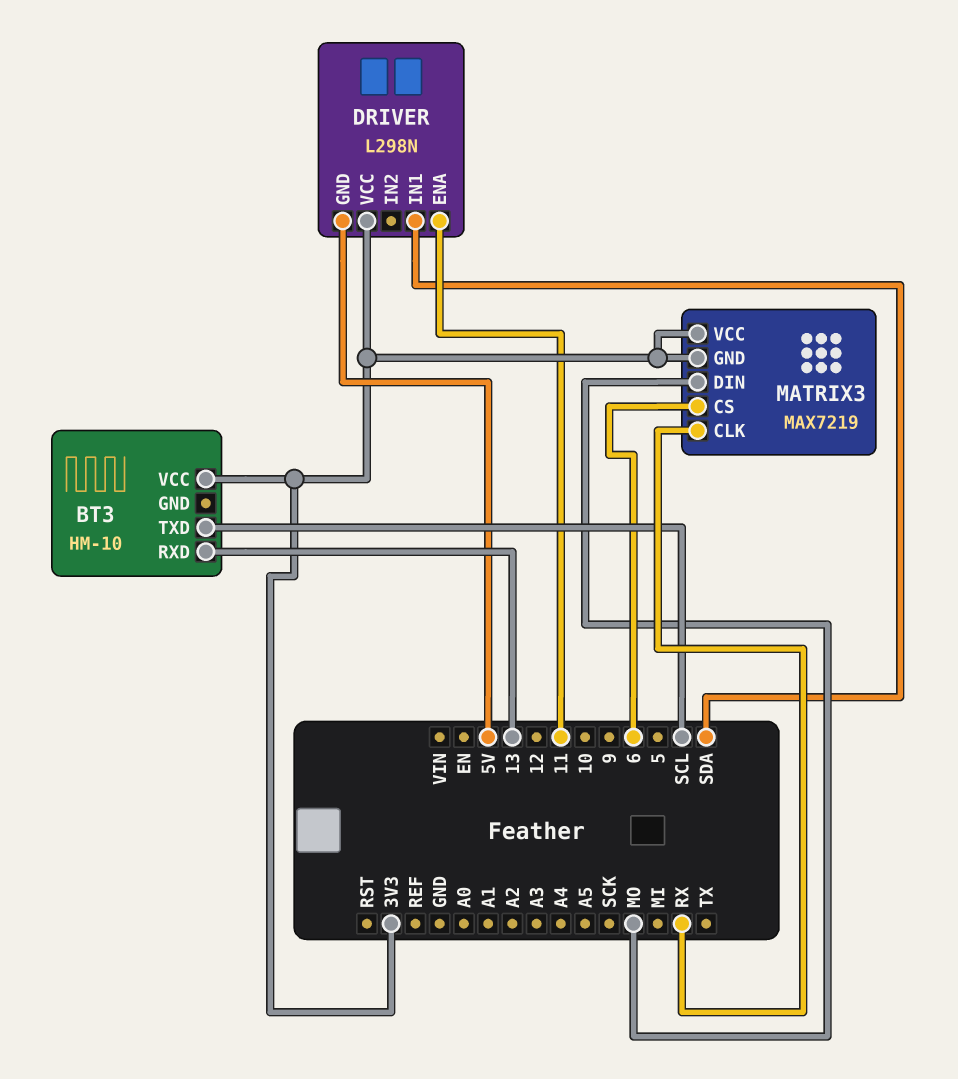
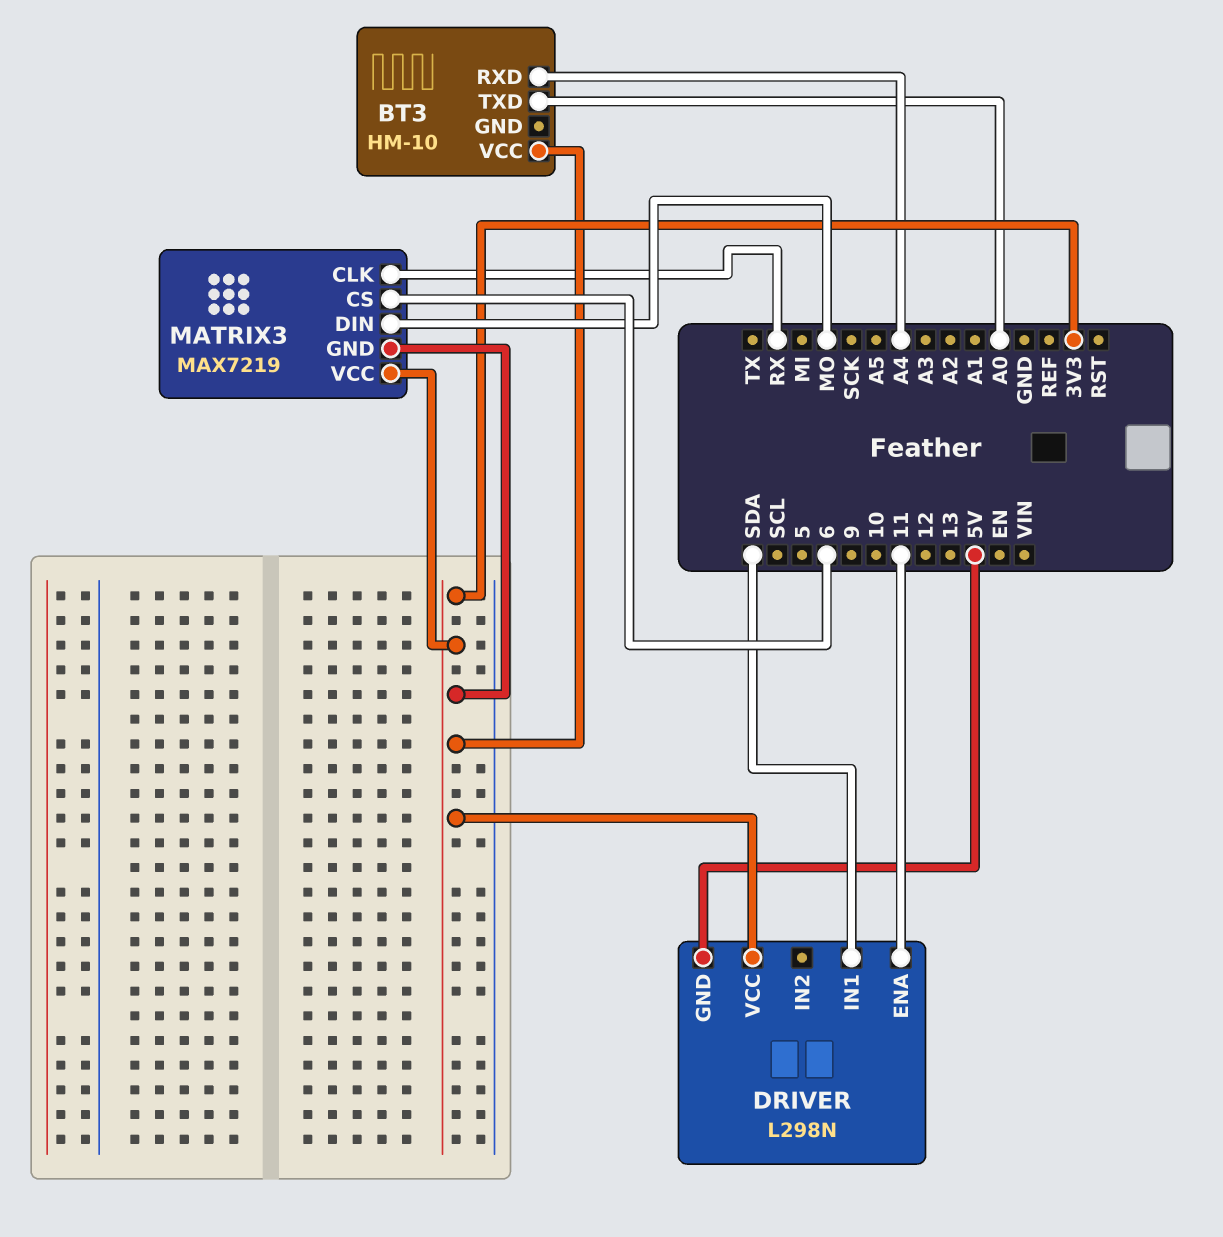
BT3 pin RXD: 13 -> A4
BT3 pin TXD: SCL -> A0

